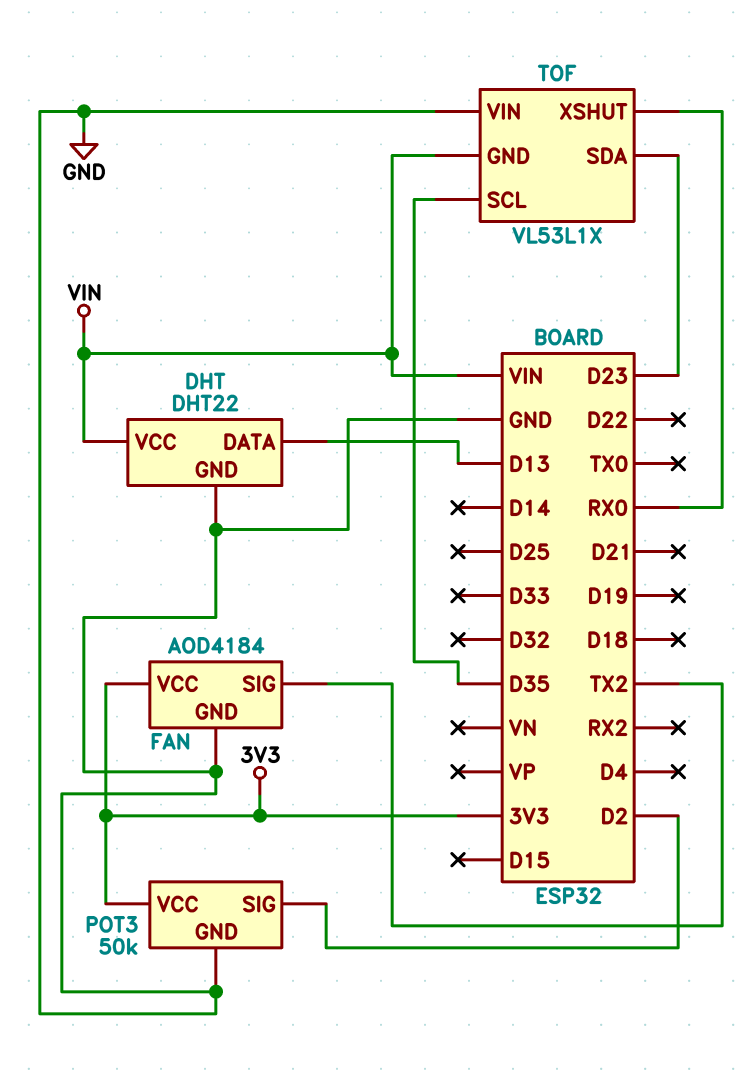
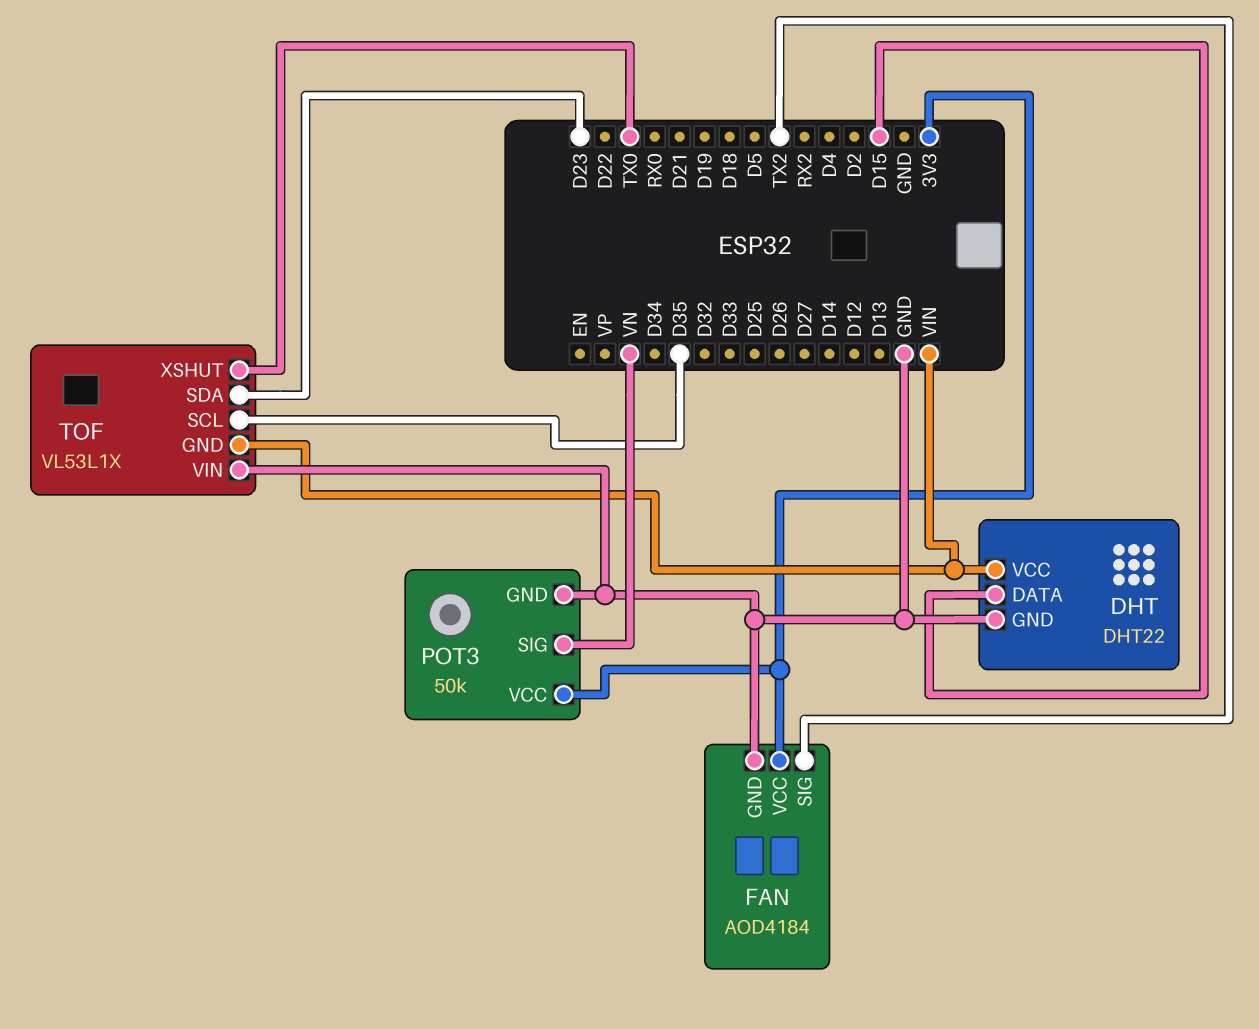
DHT pin DATA: D13 -> D15
POT3 pin SIG: D2 -> VN
TOF pin XSHUT: RX0 -> TX0

